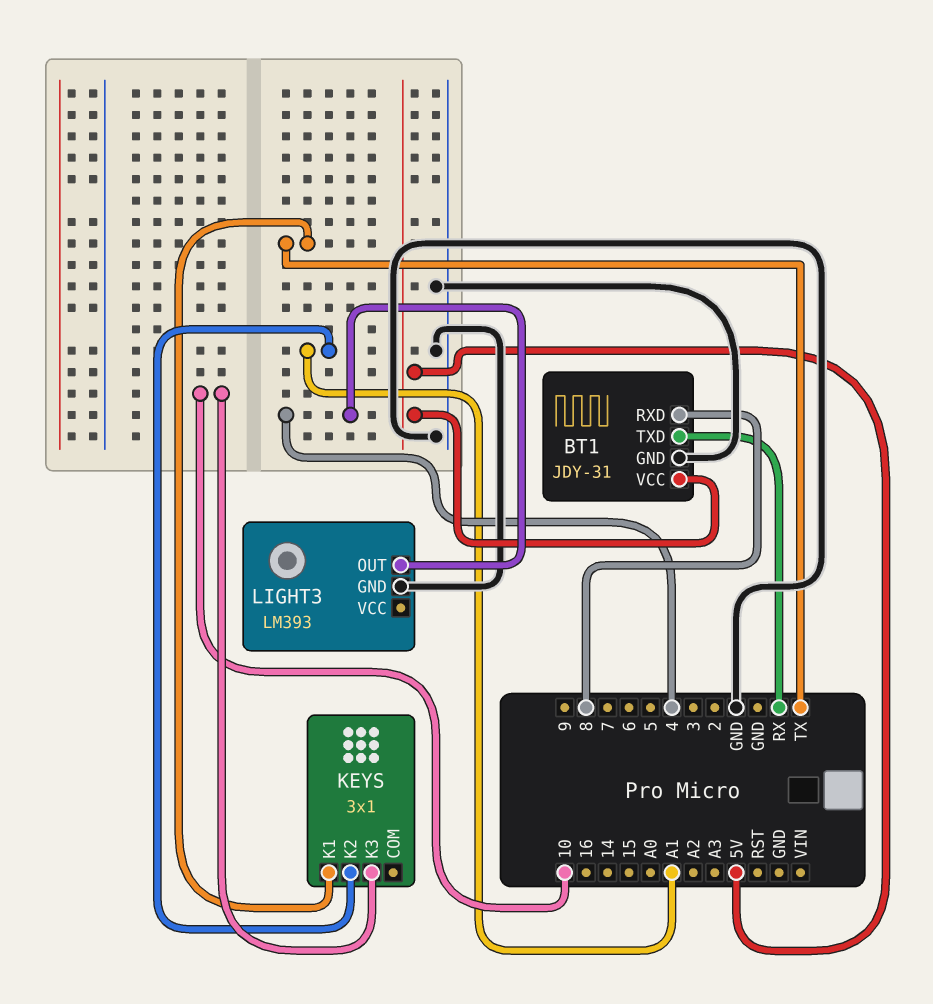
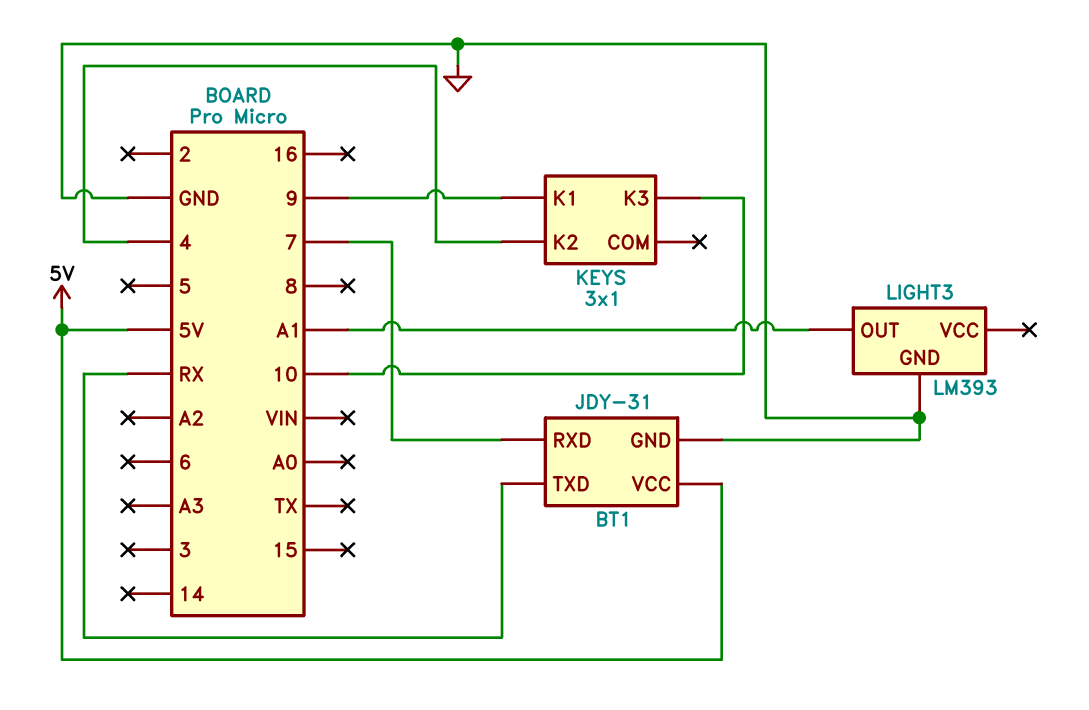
BT1 pin RXD: 8 -> 7
KEYS pin K1: TX -> 9
KEYS pin K2: A1 -> 4
LIGHT3 pin OUT: 4 -> A1

